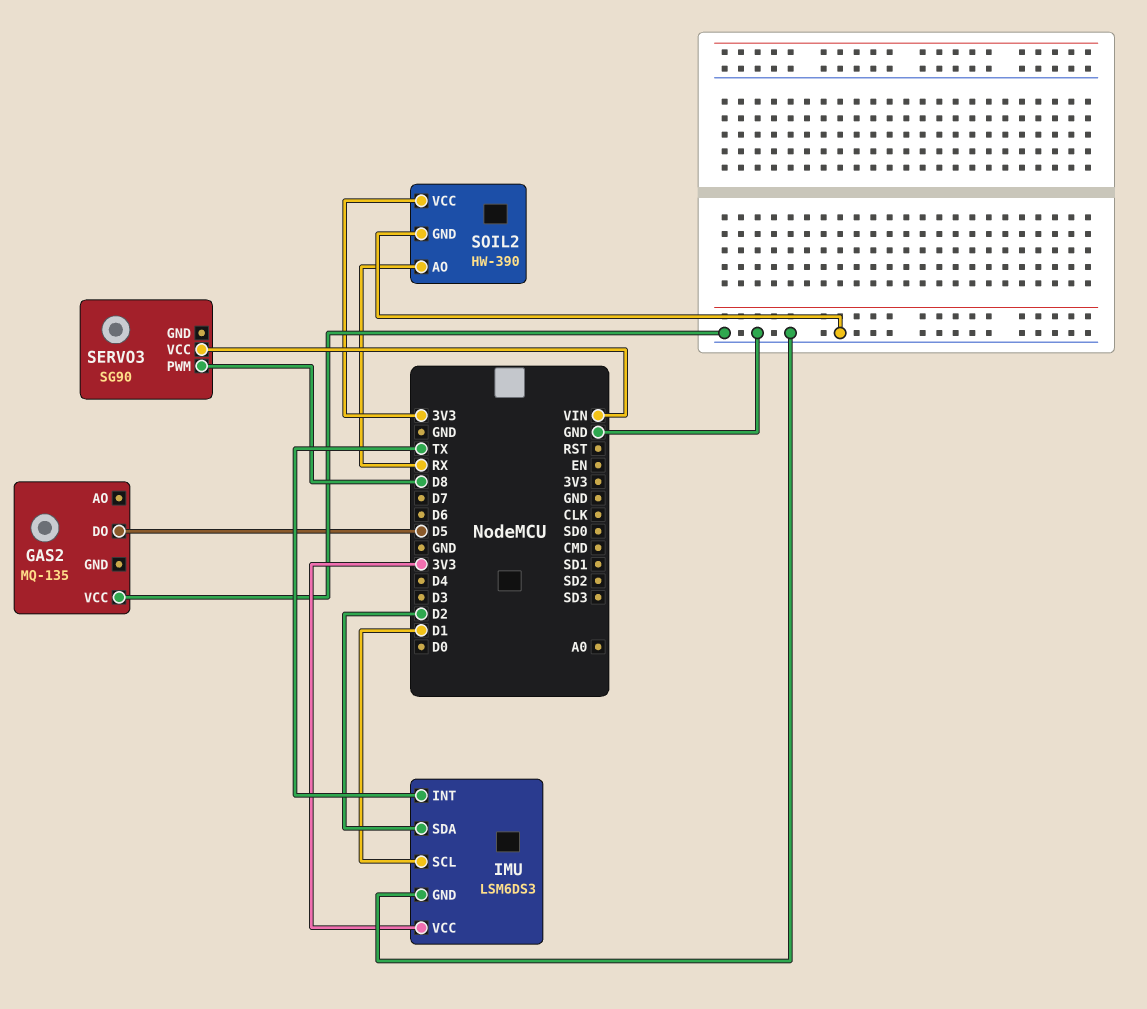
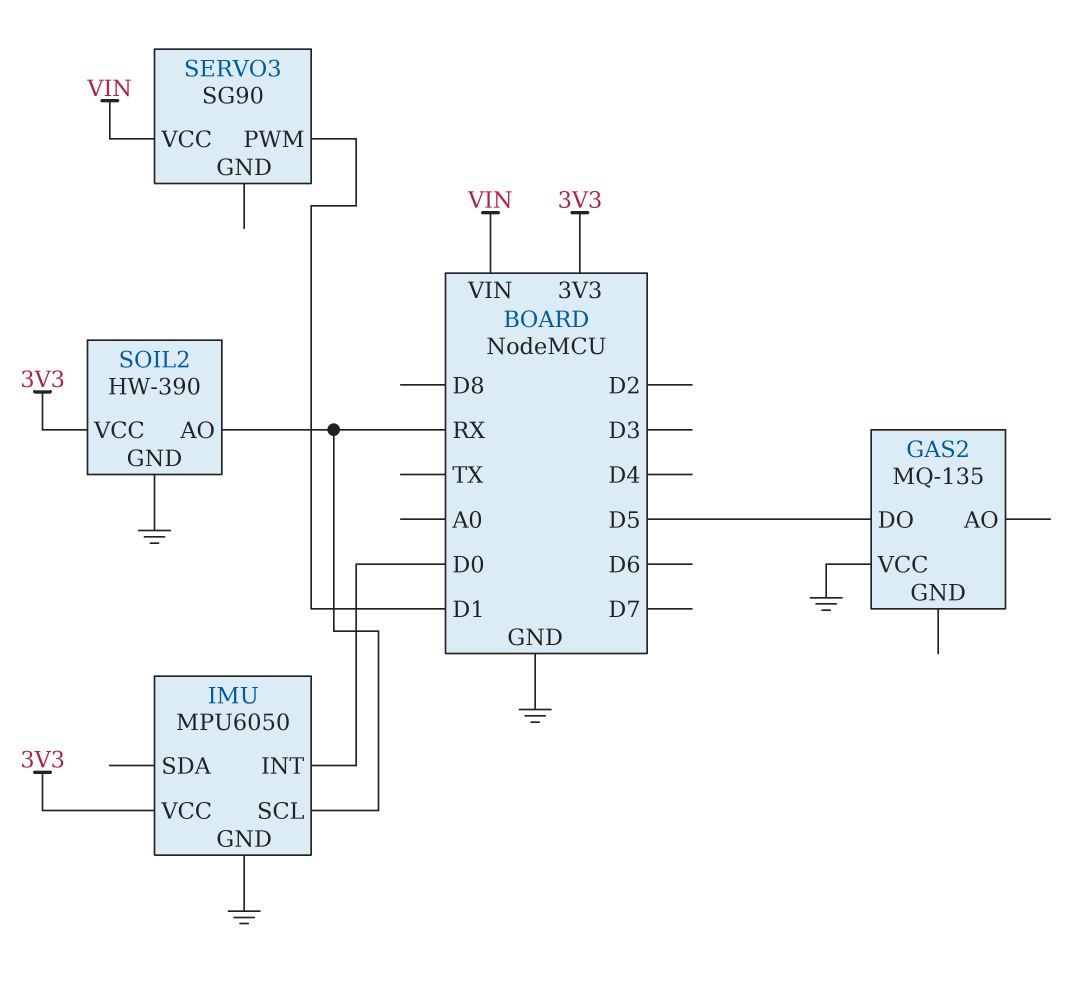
IMU: LSM6DS3 -> MPU6050
IMU pin INT: TX -> D0
IMU pin SCL: D1 -> RX
IMU pin SDA: D2 -> none
SERVO3 pin PWM: D8 -> D1

